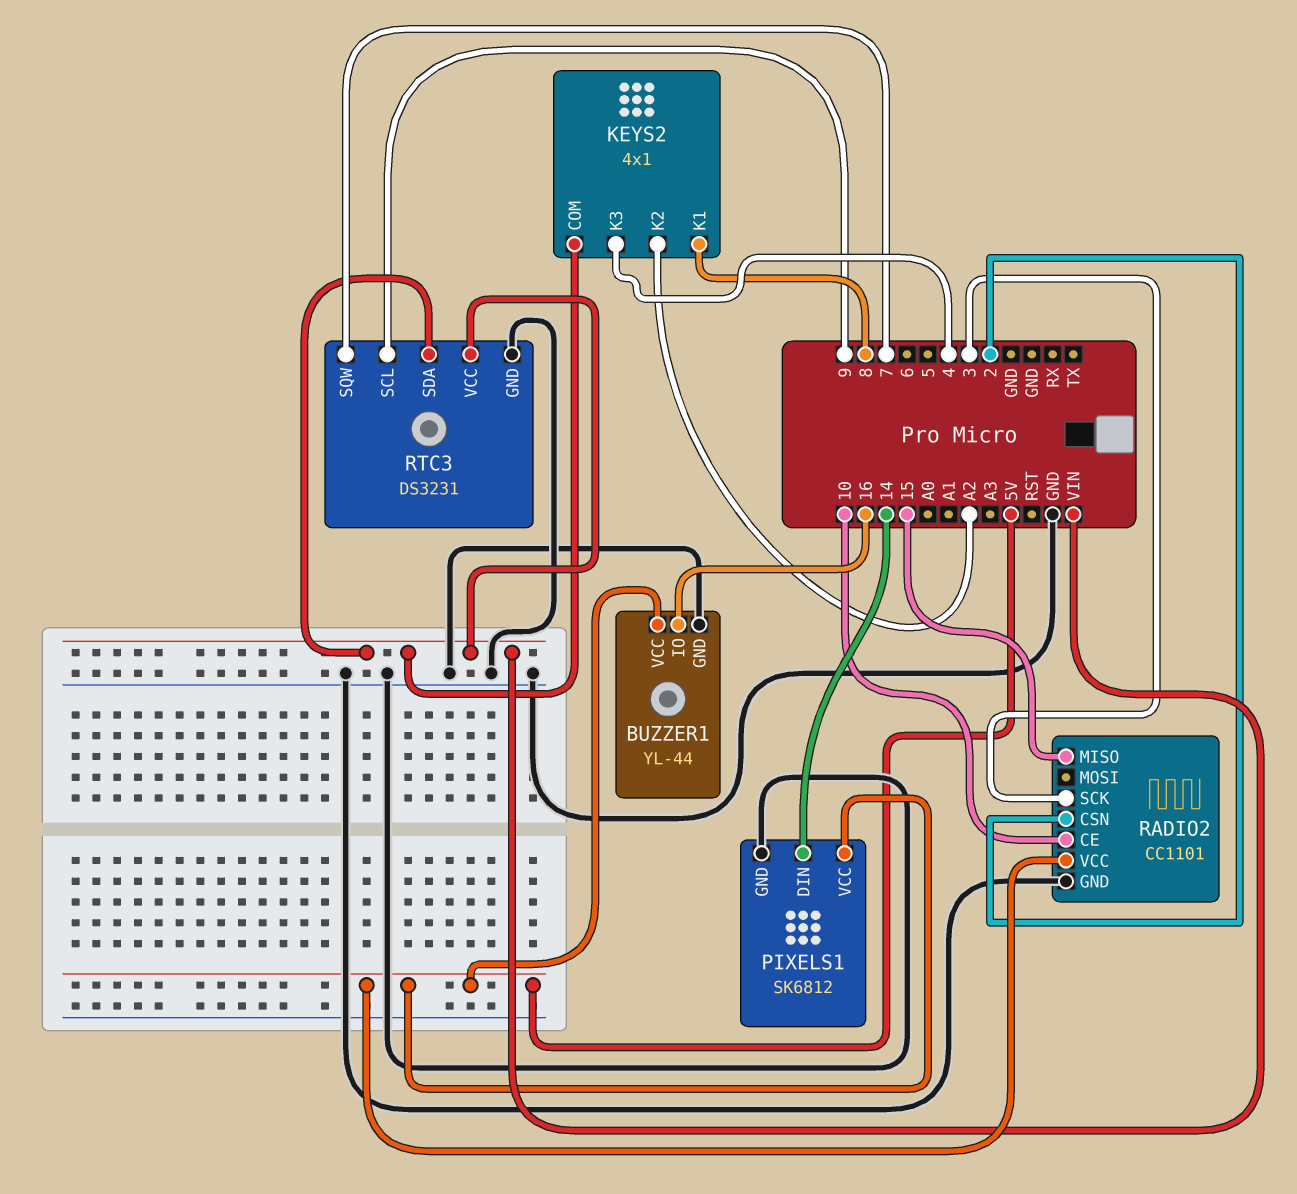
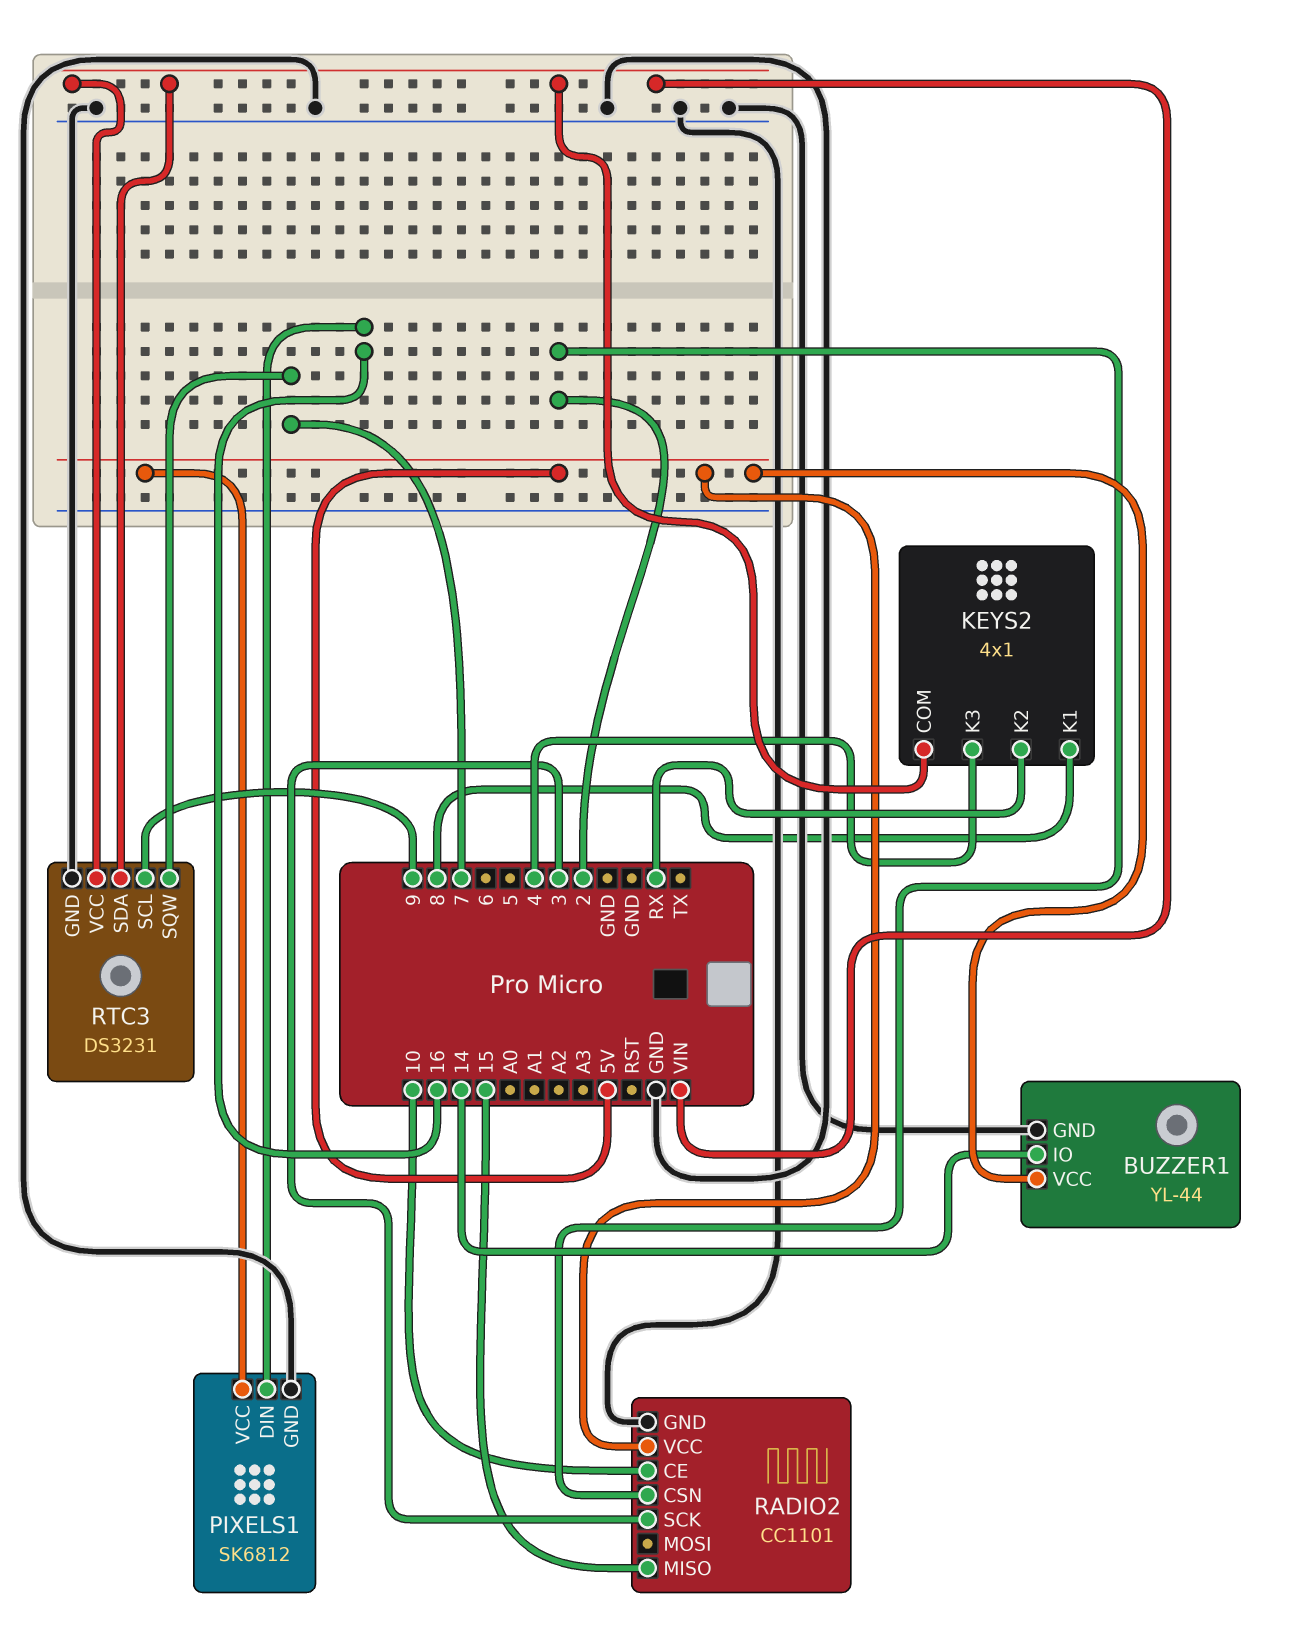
BUZZER1 pin IO: 16 -> 14
KEYS2 pin K2: A2 -> RX
PIXELS1 pin DIN: 14 -> 16

